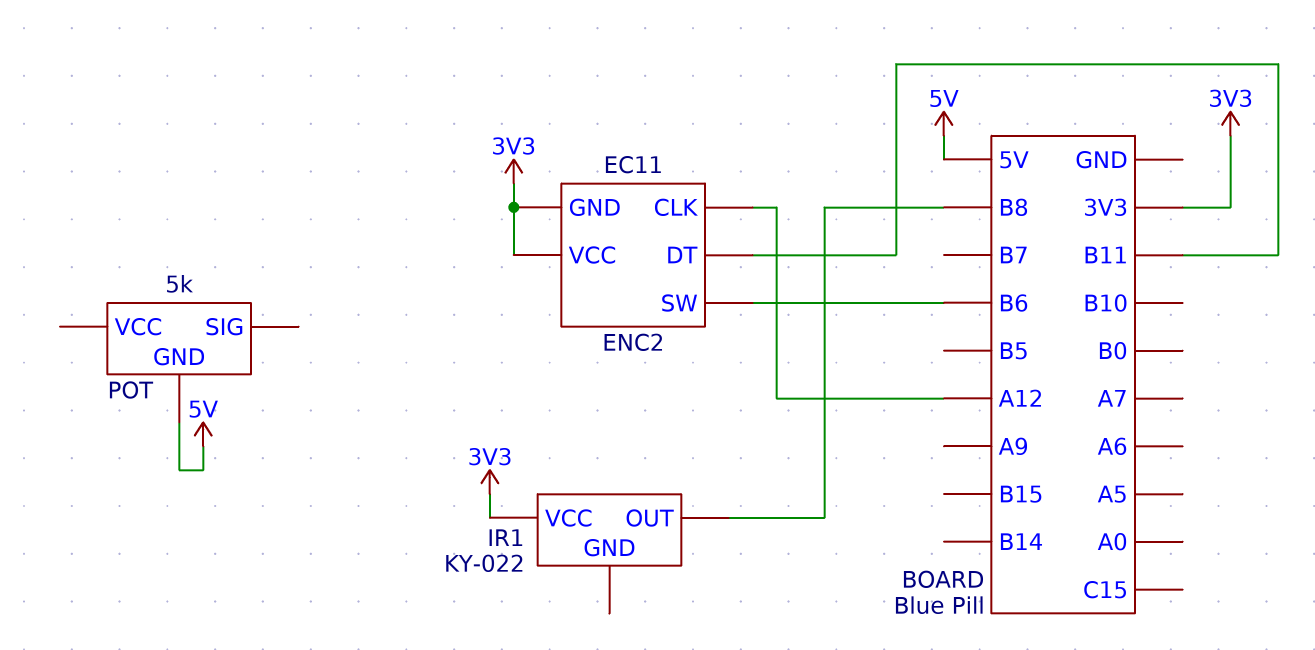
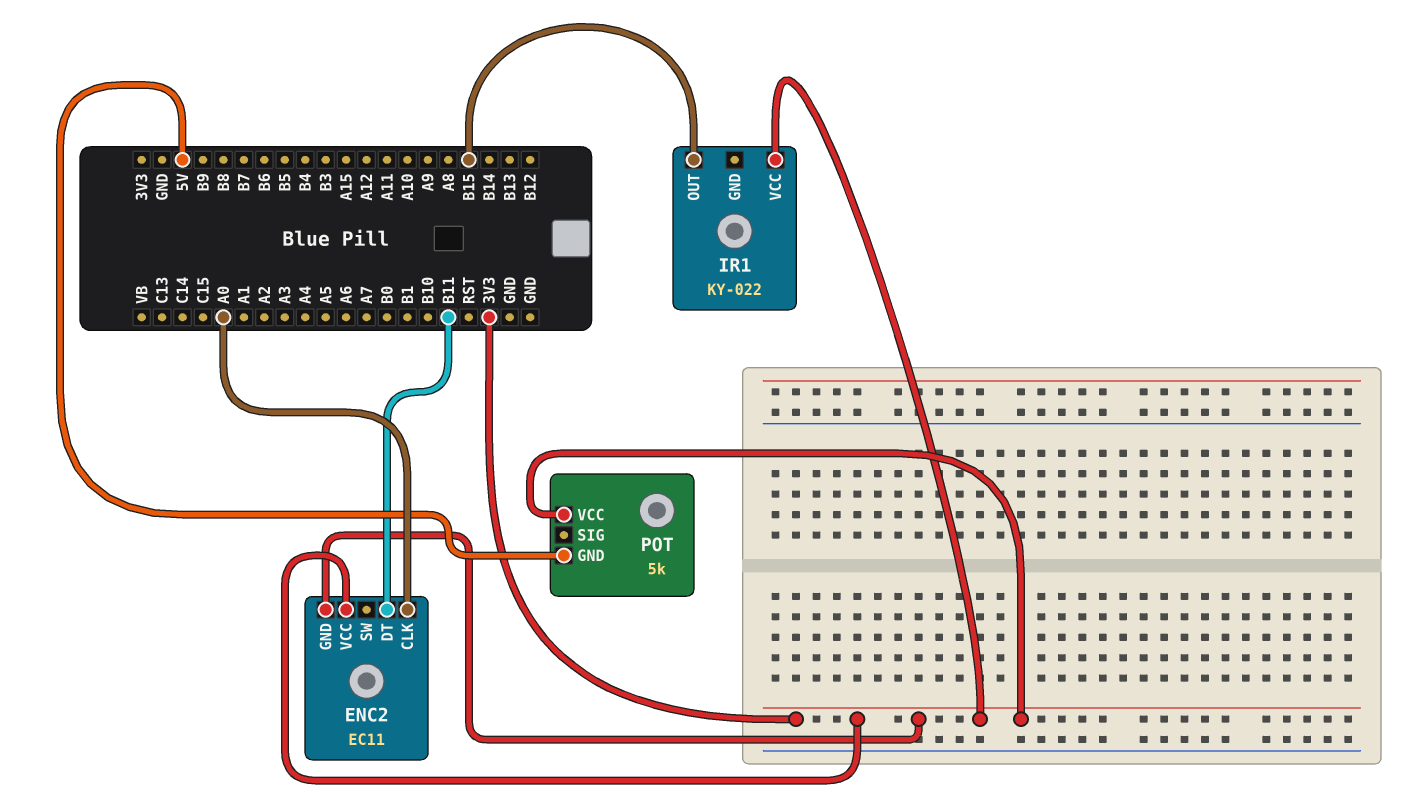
ENC2 pin CLK: A12 -> A0
ENC2 pin SW: B6 -> none
IR1 pin OUT: B8 -> B15
POT pin VCC: none -> 3V3

